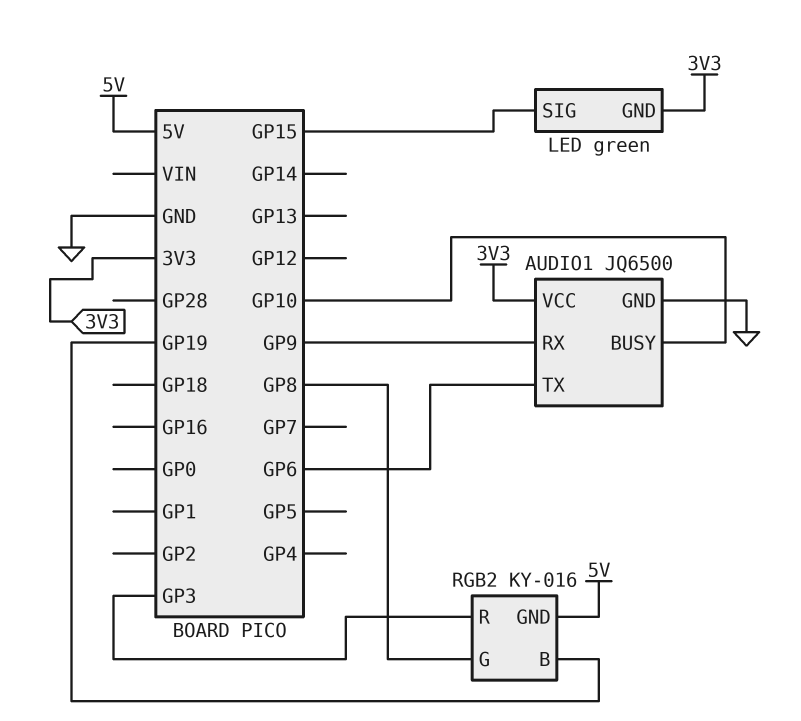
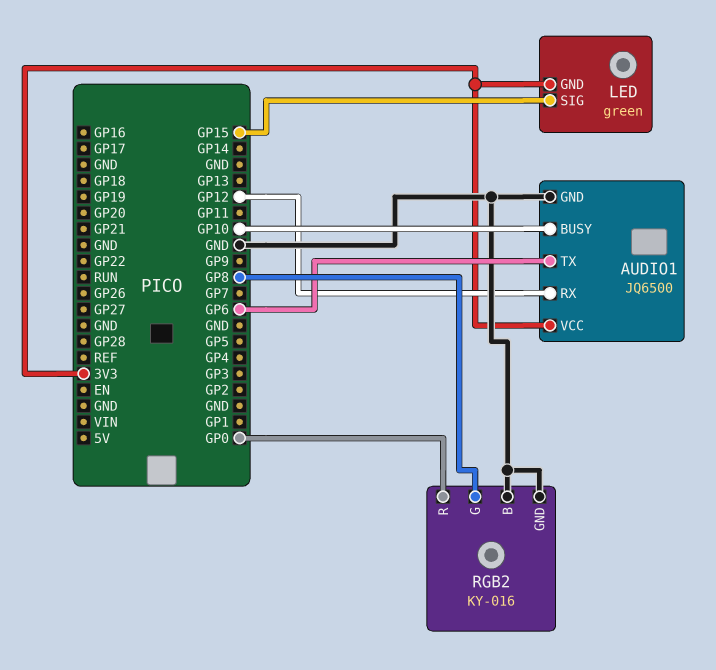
AUDIO1 pin RX: GP9 -> GP12
RGB2 pin B: GP19 -> GND
RGB2 pin GND: 5V -> GND
RGB2 pin R: GP3 -> GP0

